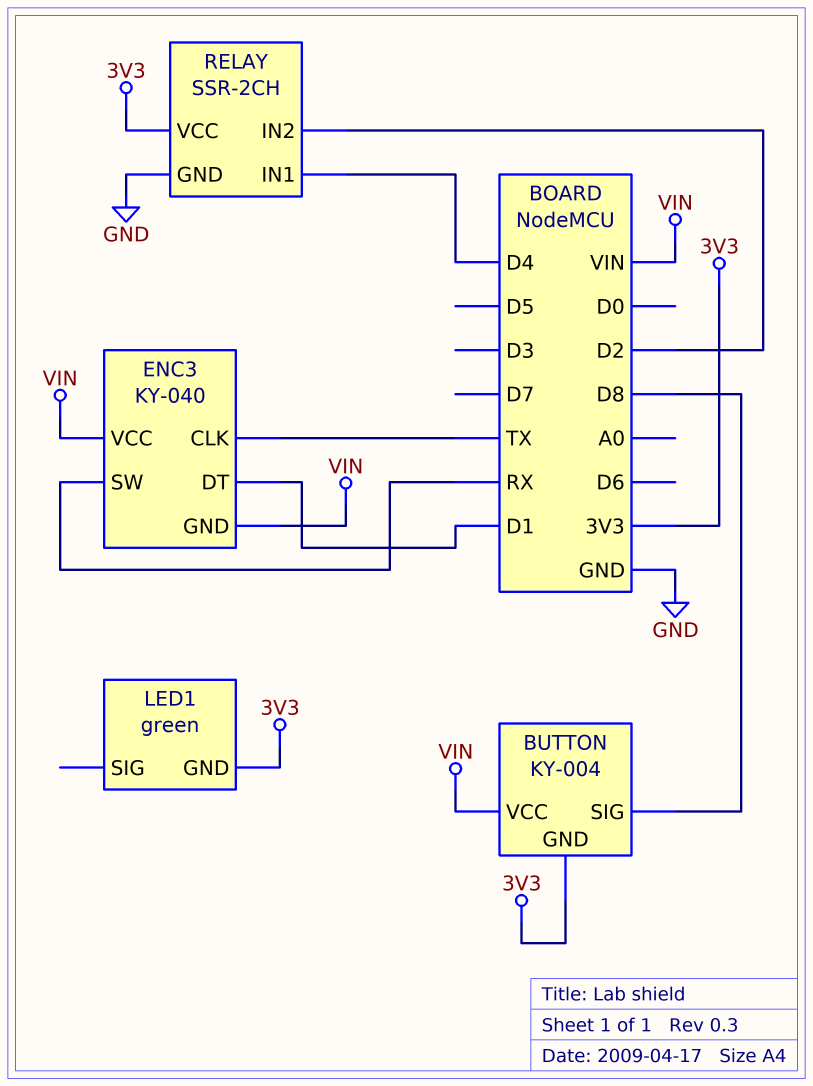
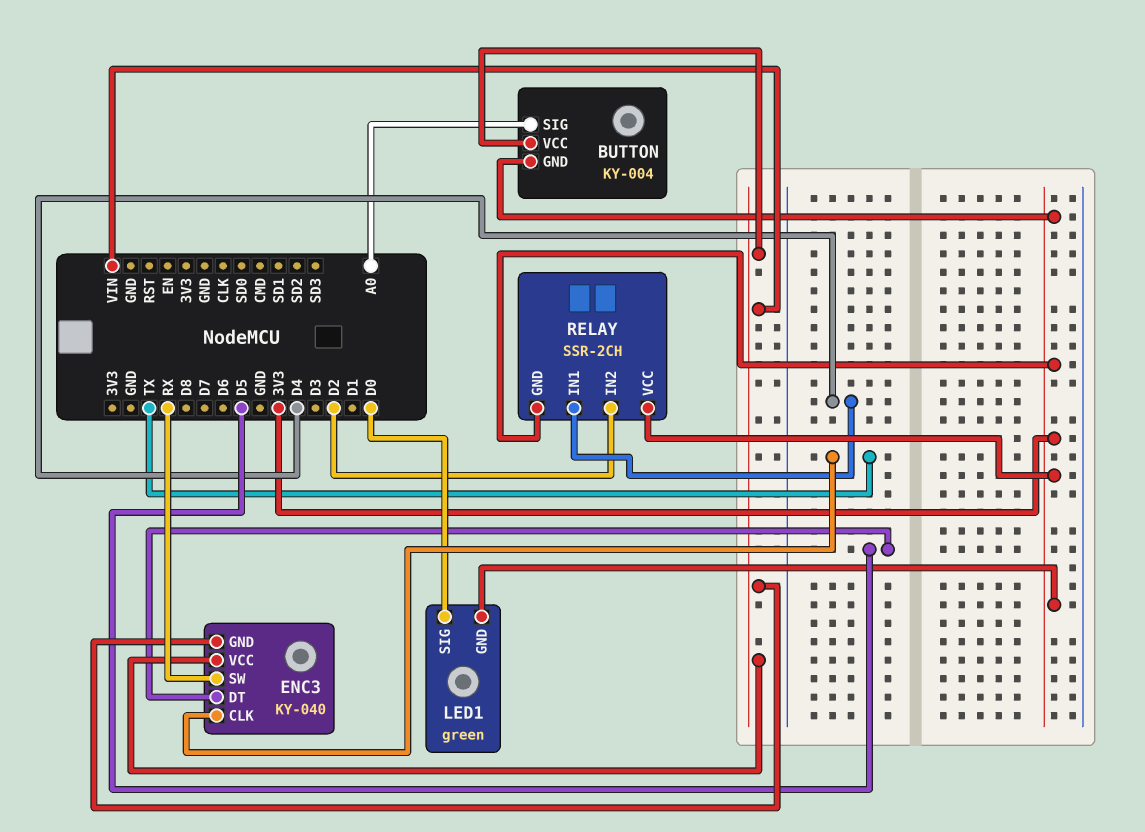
BUTTON pin SIG: D8 -> A0
ENC3 pin DT: D1 -> D5
LED1 pin SIG: none -> D0
RELAY pin GND: GND -> 3V3

